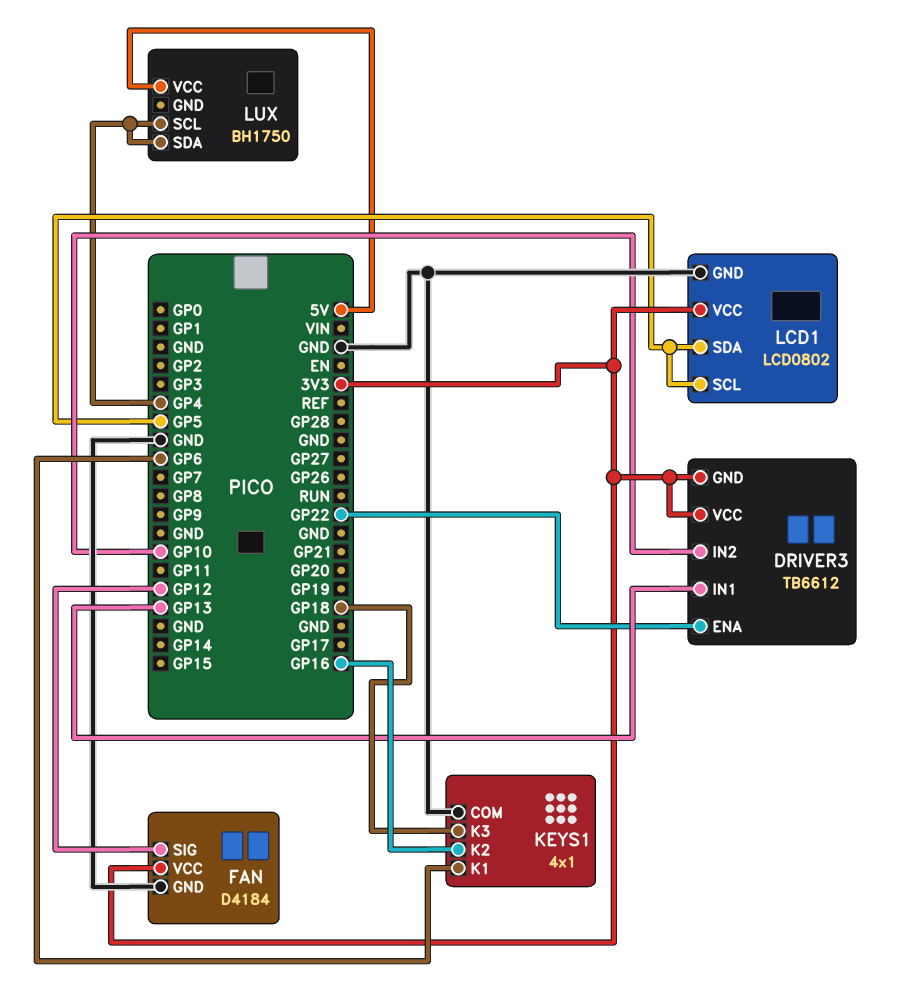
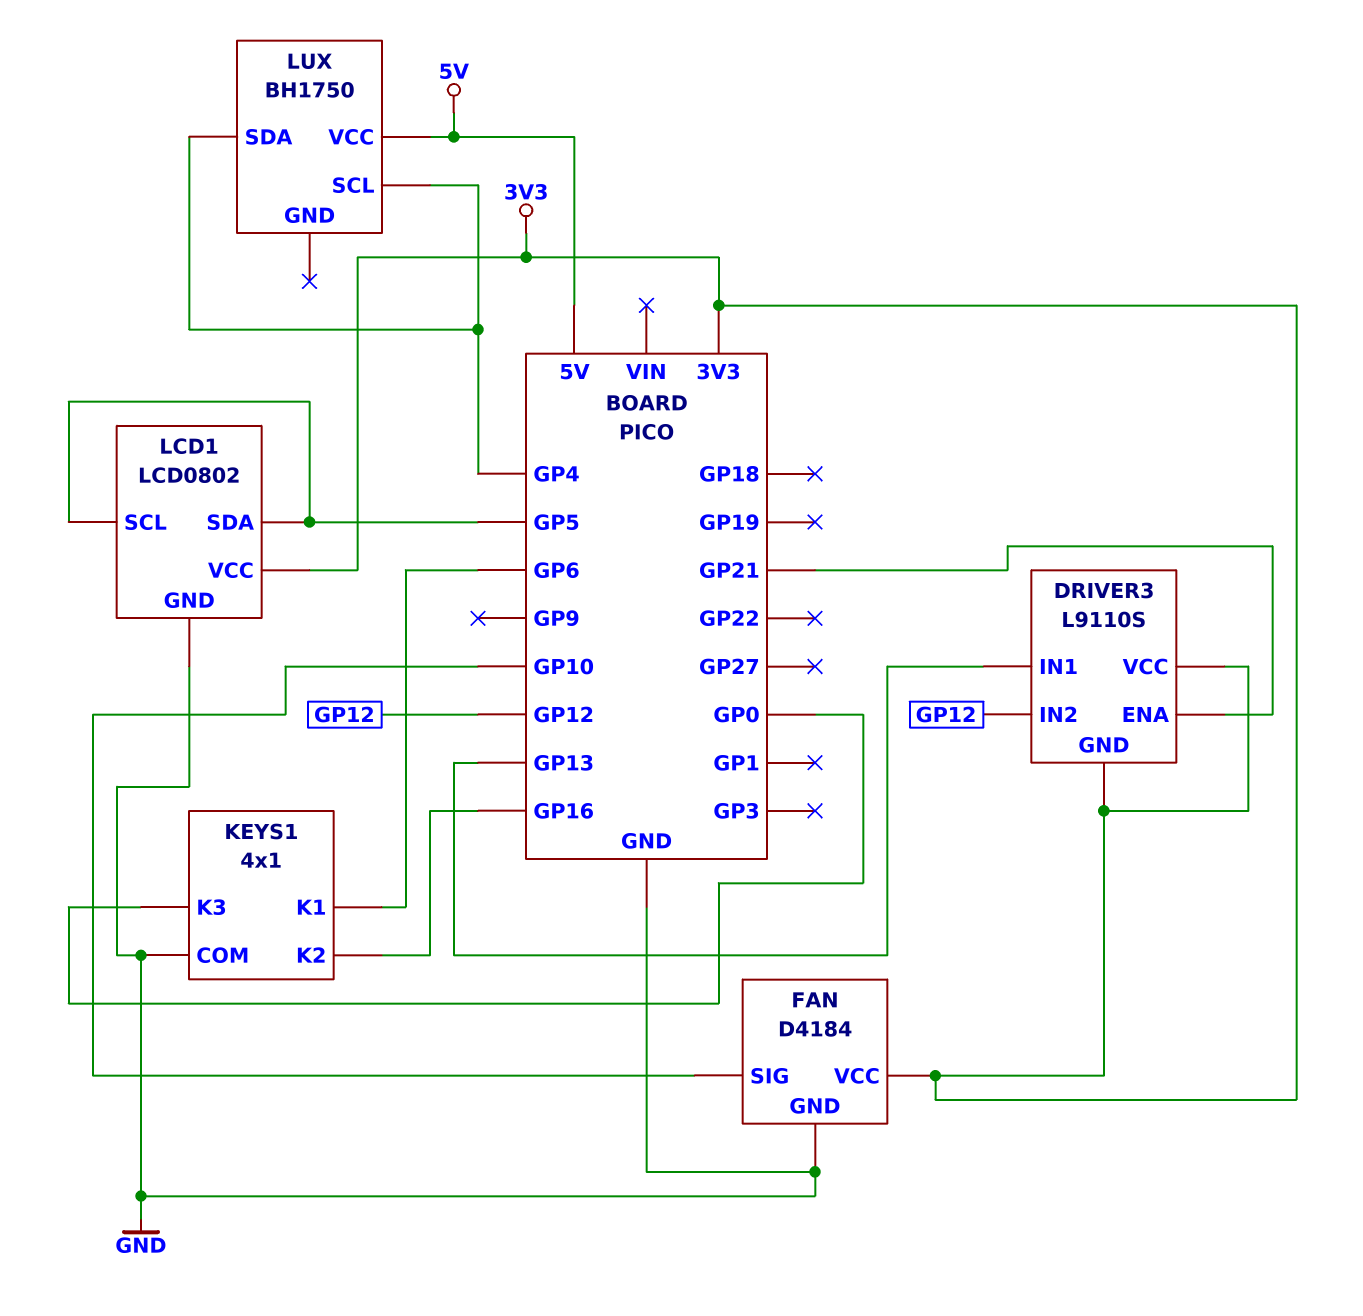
DRIVER3: TB6612 -> L9110S
DRIVER3 pin ENA: GP22 -> GP21
DRIVER3 pin IN2: GP10 -> GP12
FAN pin SIG: GP12 -> GP10
KEYS1 pin K3: GP18 -> GP0

